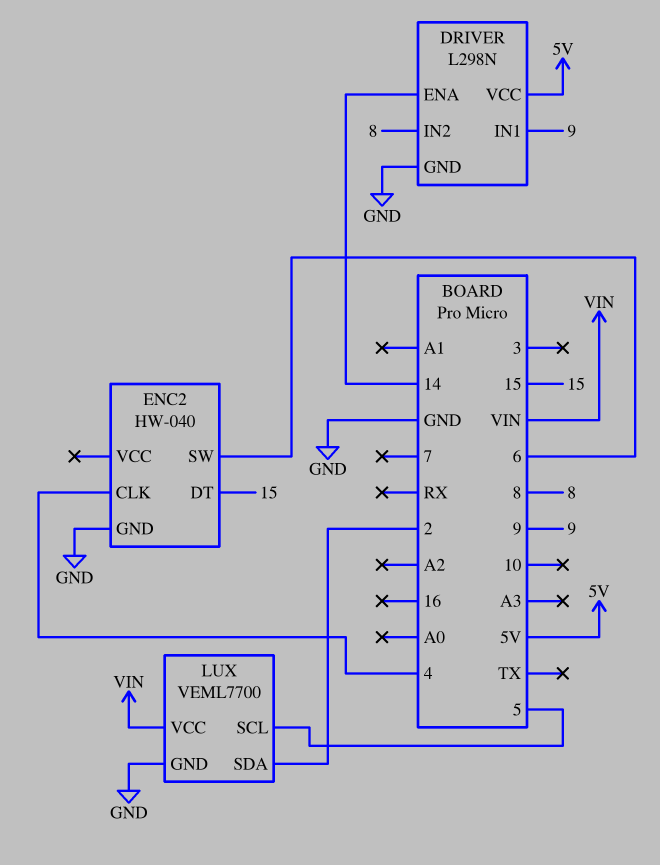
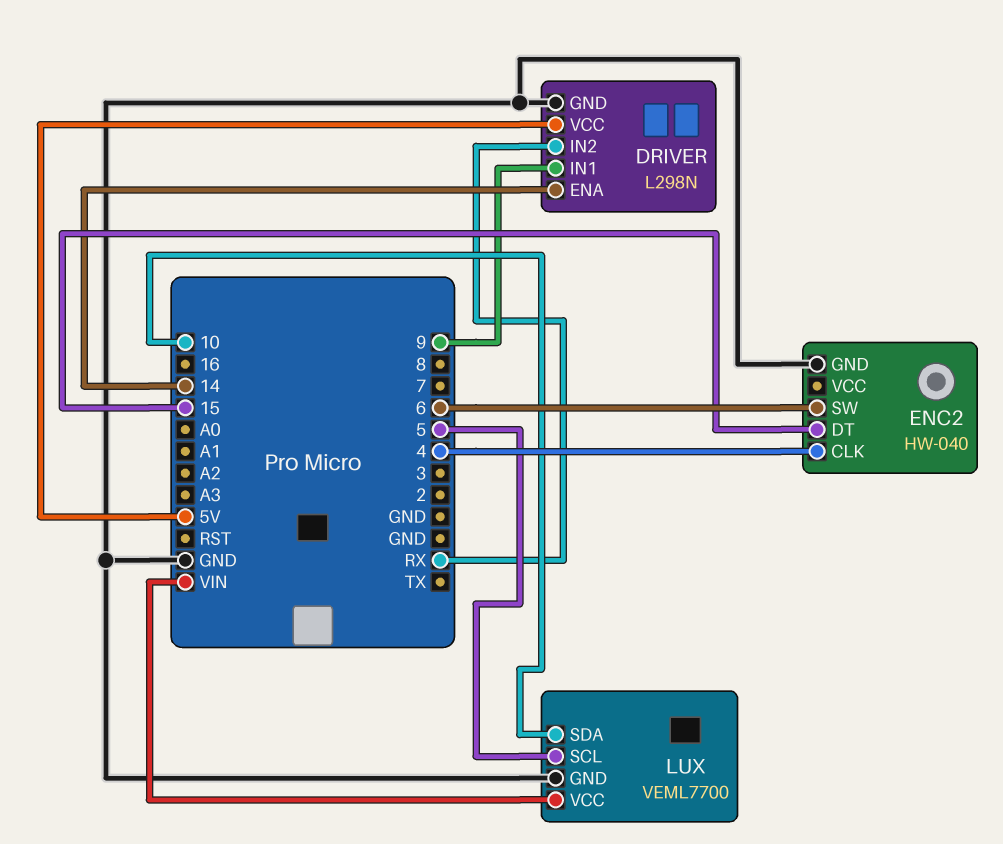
DRIVER pin IN2: 8 -> RX
LUX pin SDA: 2 -> 10

